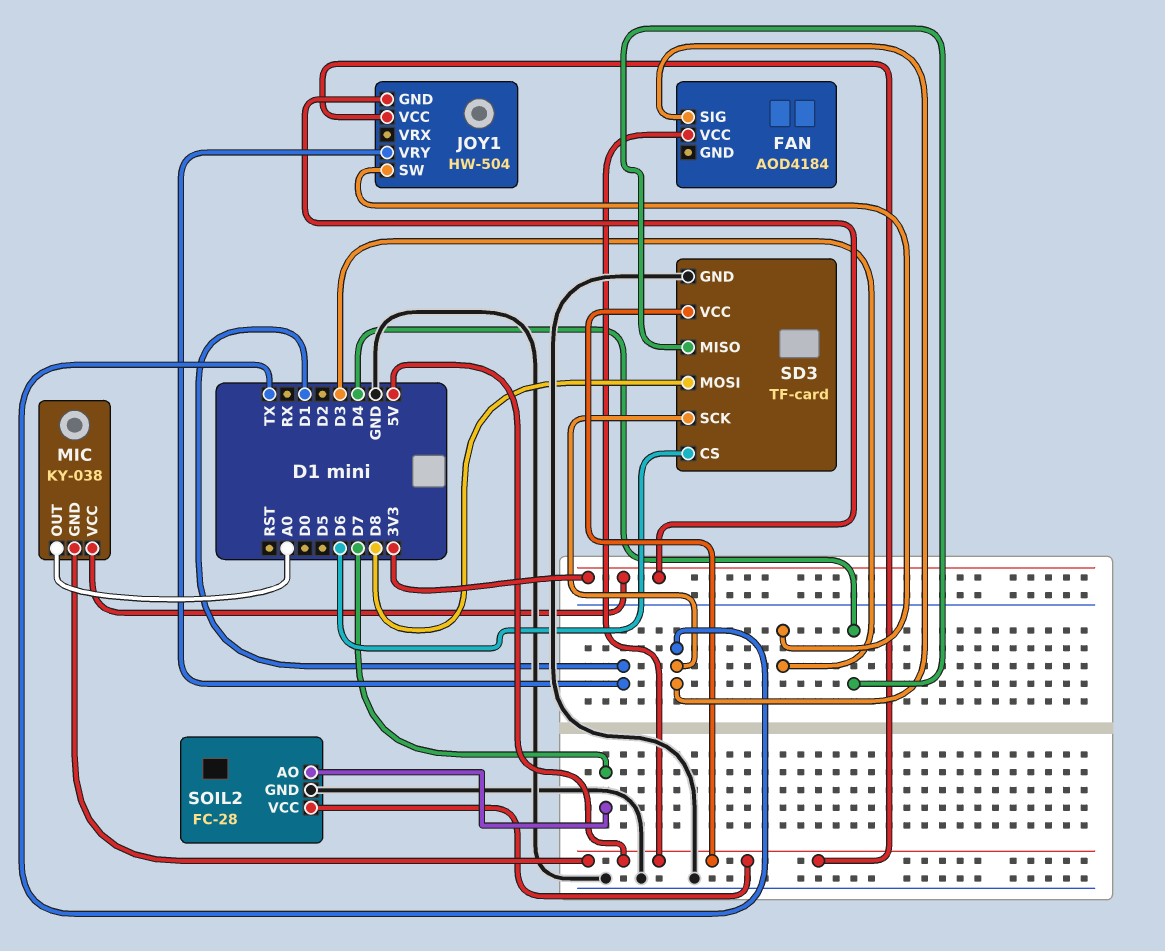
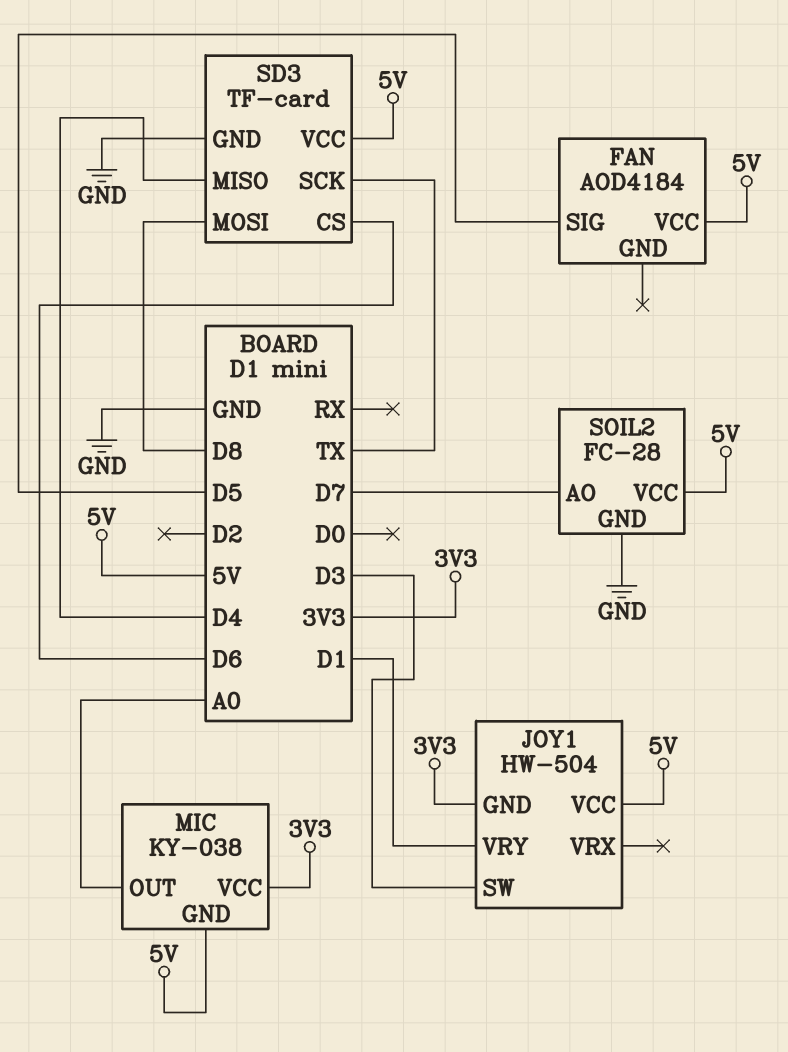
FAN pin SIG: TX -> D5

